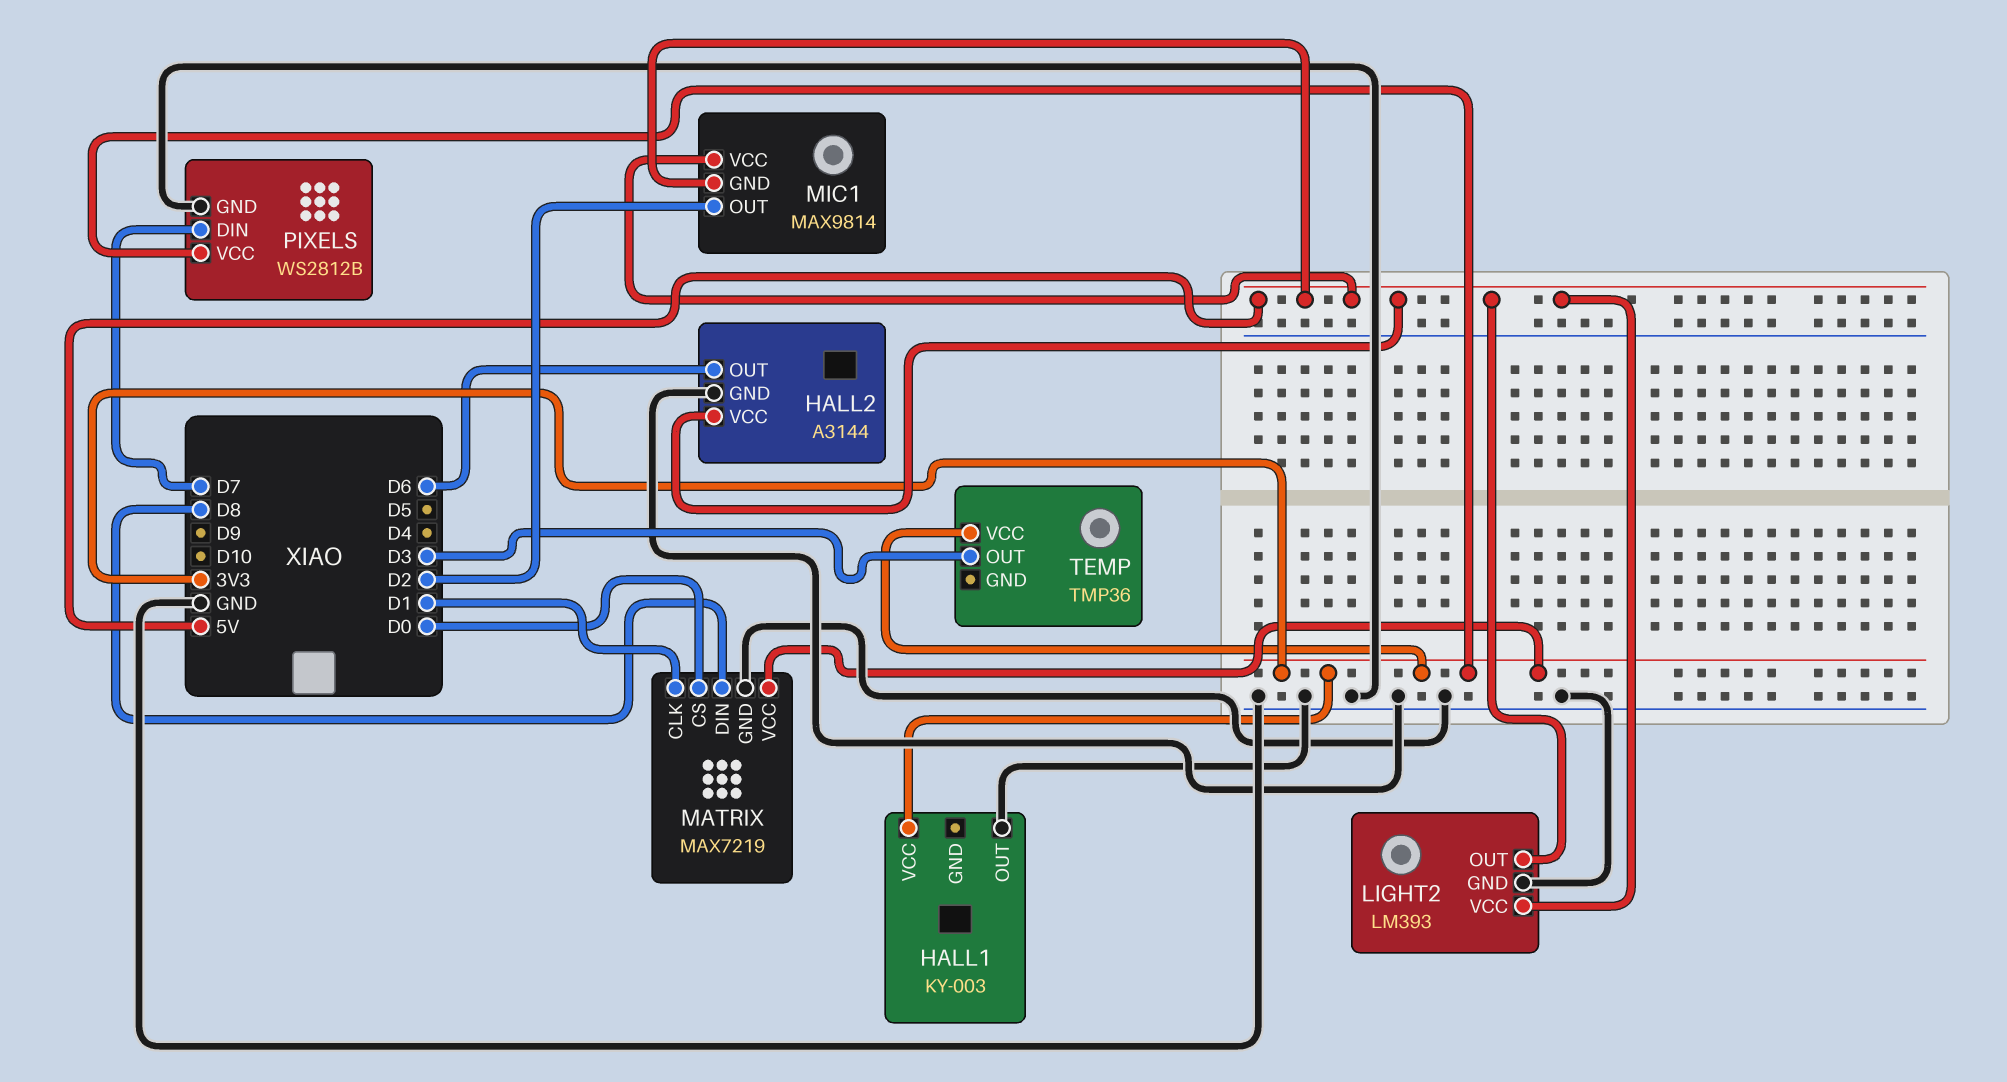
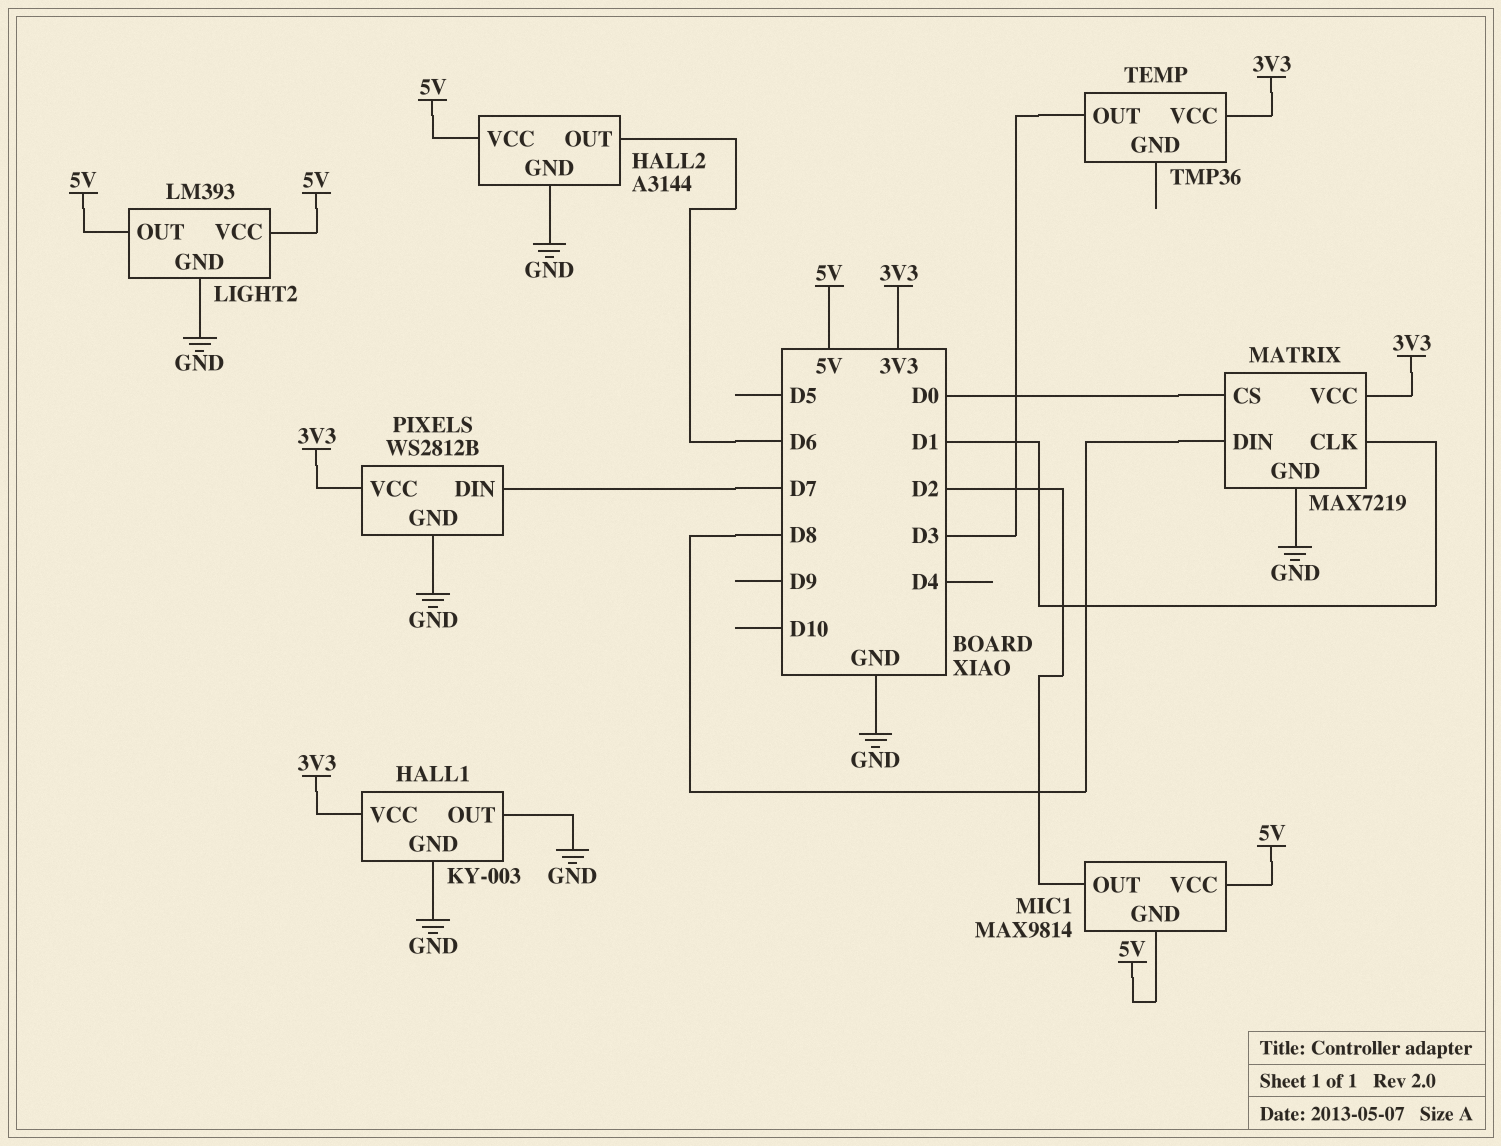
HALL1 pin GND: none -> GND

